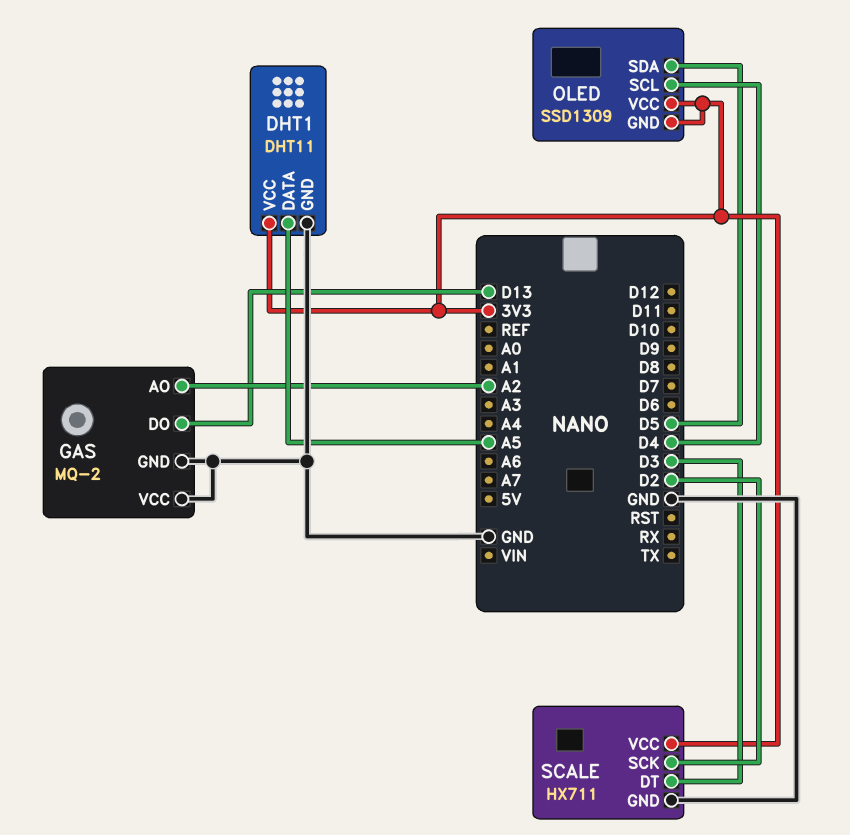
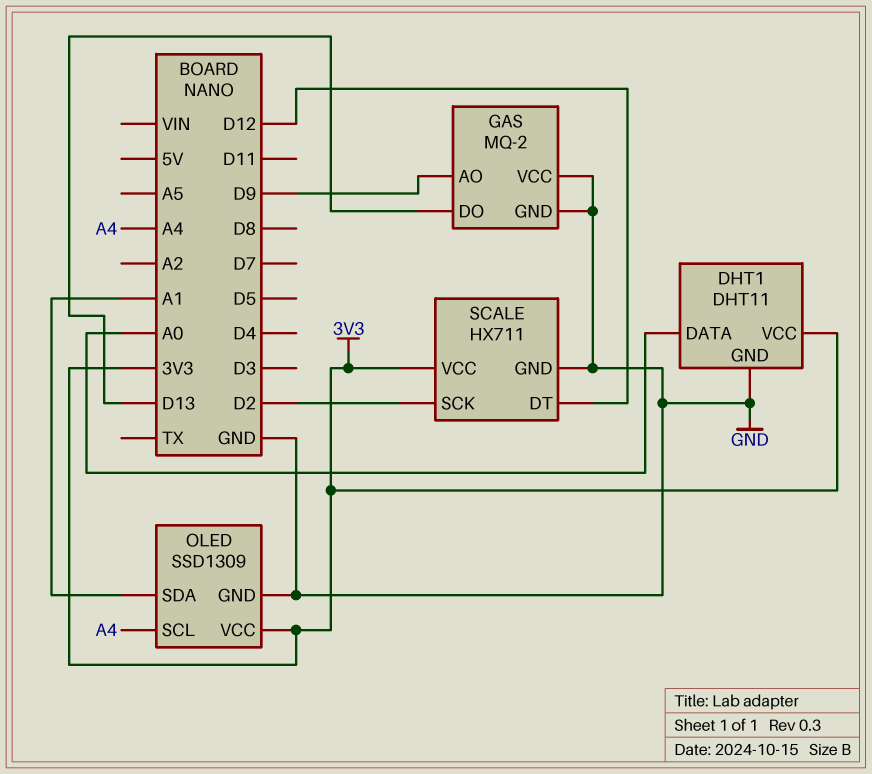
DHT1 pin DATA: A5 -> A0
GAS pin AO: A2 -> D9
OLED pin GND: 3V3 -> GND
OLED pin SCL: D4 -> A4
OLED pin SDA: D5 -> A1
SCALE pin DT: D3 -> D12

